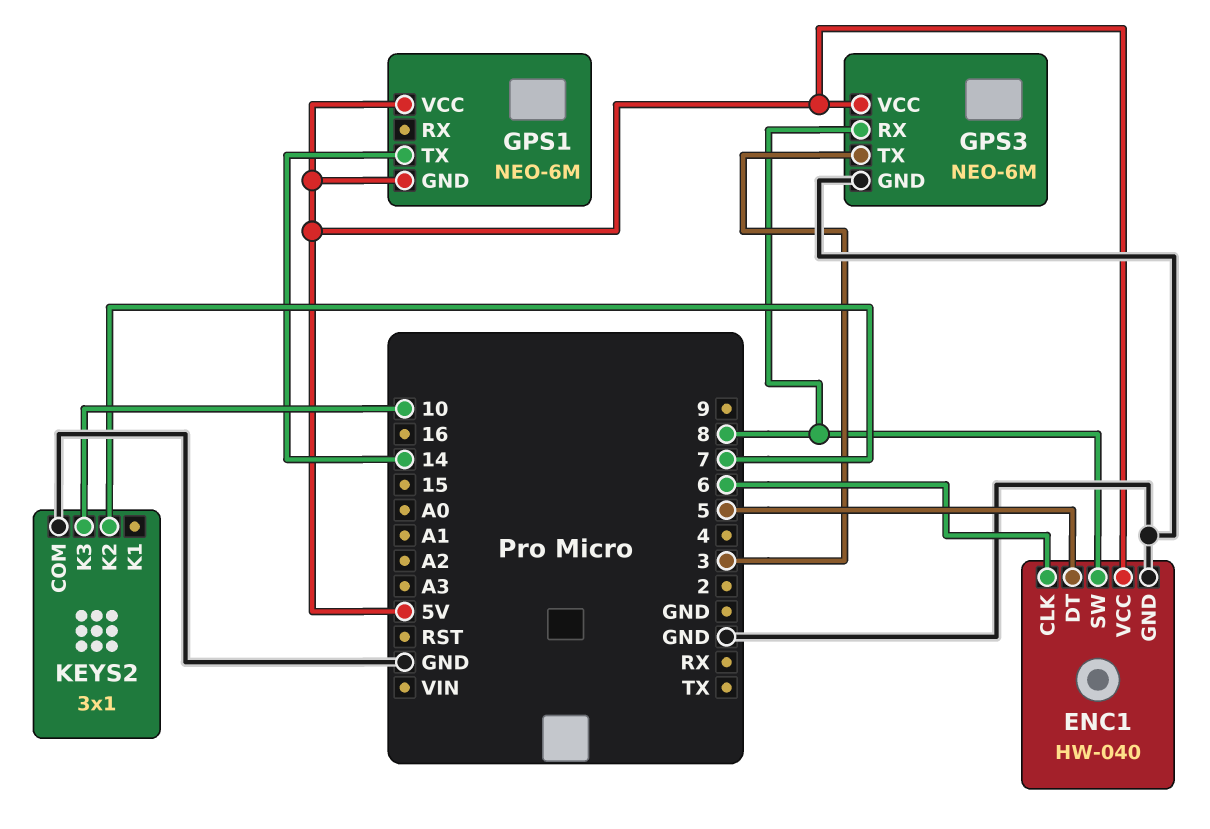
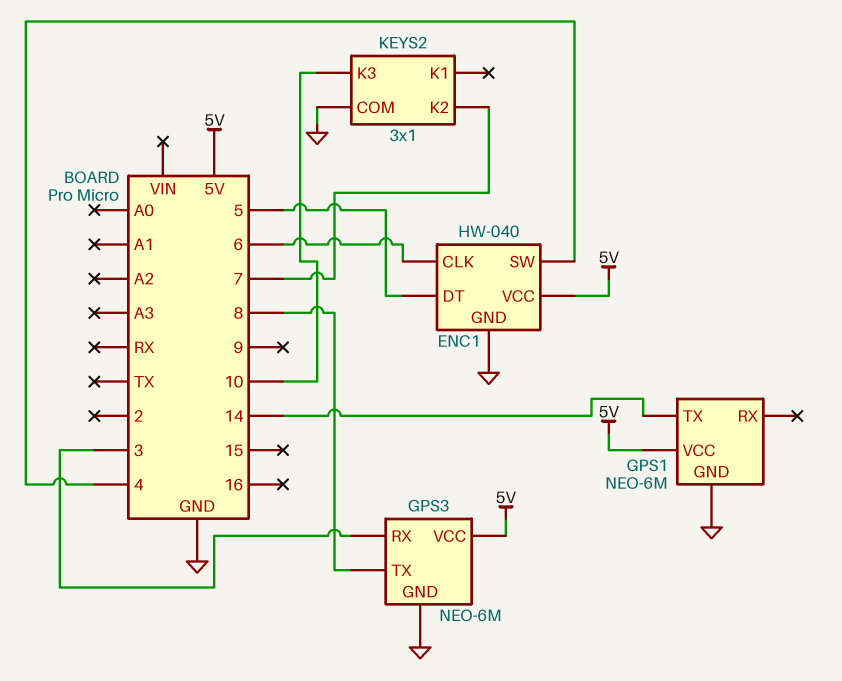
ENC1 pin SW: 8 -> 4
GPS1 pin GND: 5V -> GND
GPS3 pin RX: 8 -> 3
GPS3 pin TX: 3 -> 8

